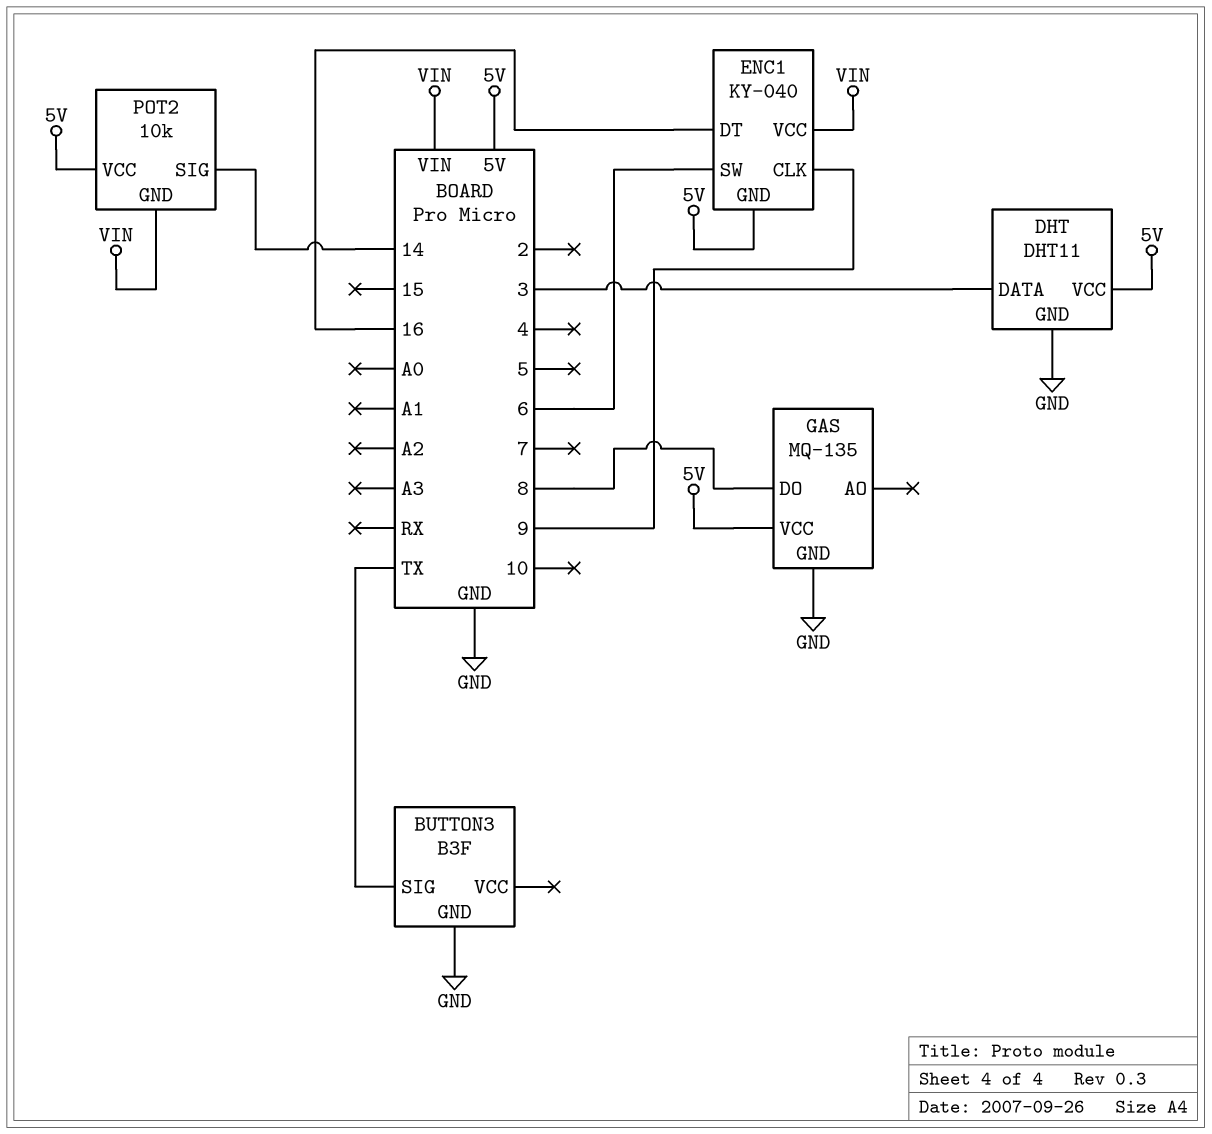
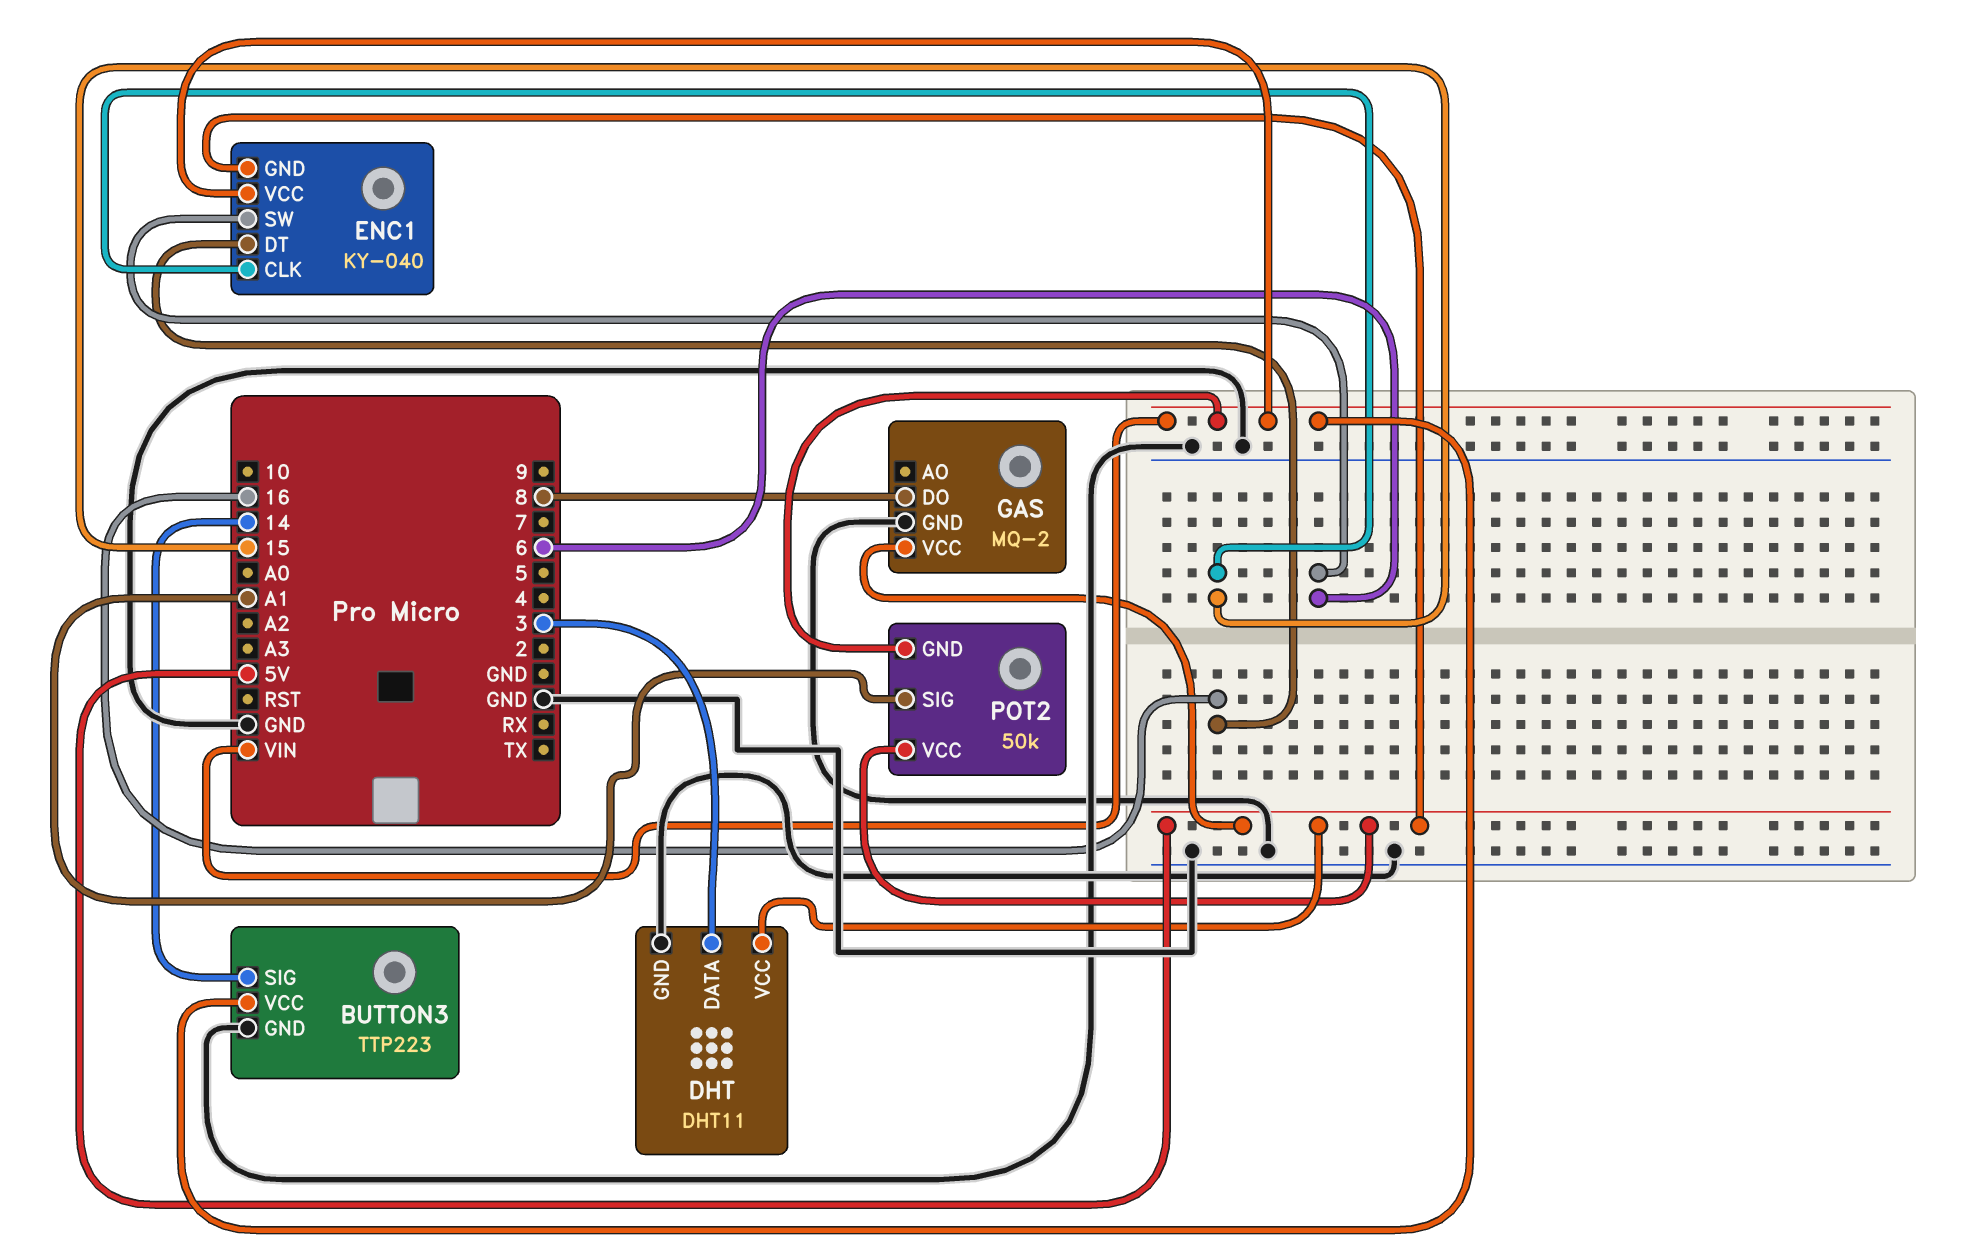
BUTTON3: B3F -> TTP223
BUTTON3 pin SIG: TX -> 14
BUTTON3 pin VCC: none -> VIN
ENC1 pin CLK: 9 -> 15
GAS: MQ-135 -> MQ-2
POT2: 10k -> 50k
POT2 pin SIG: 14 -> A1

